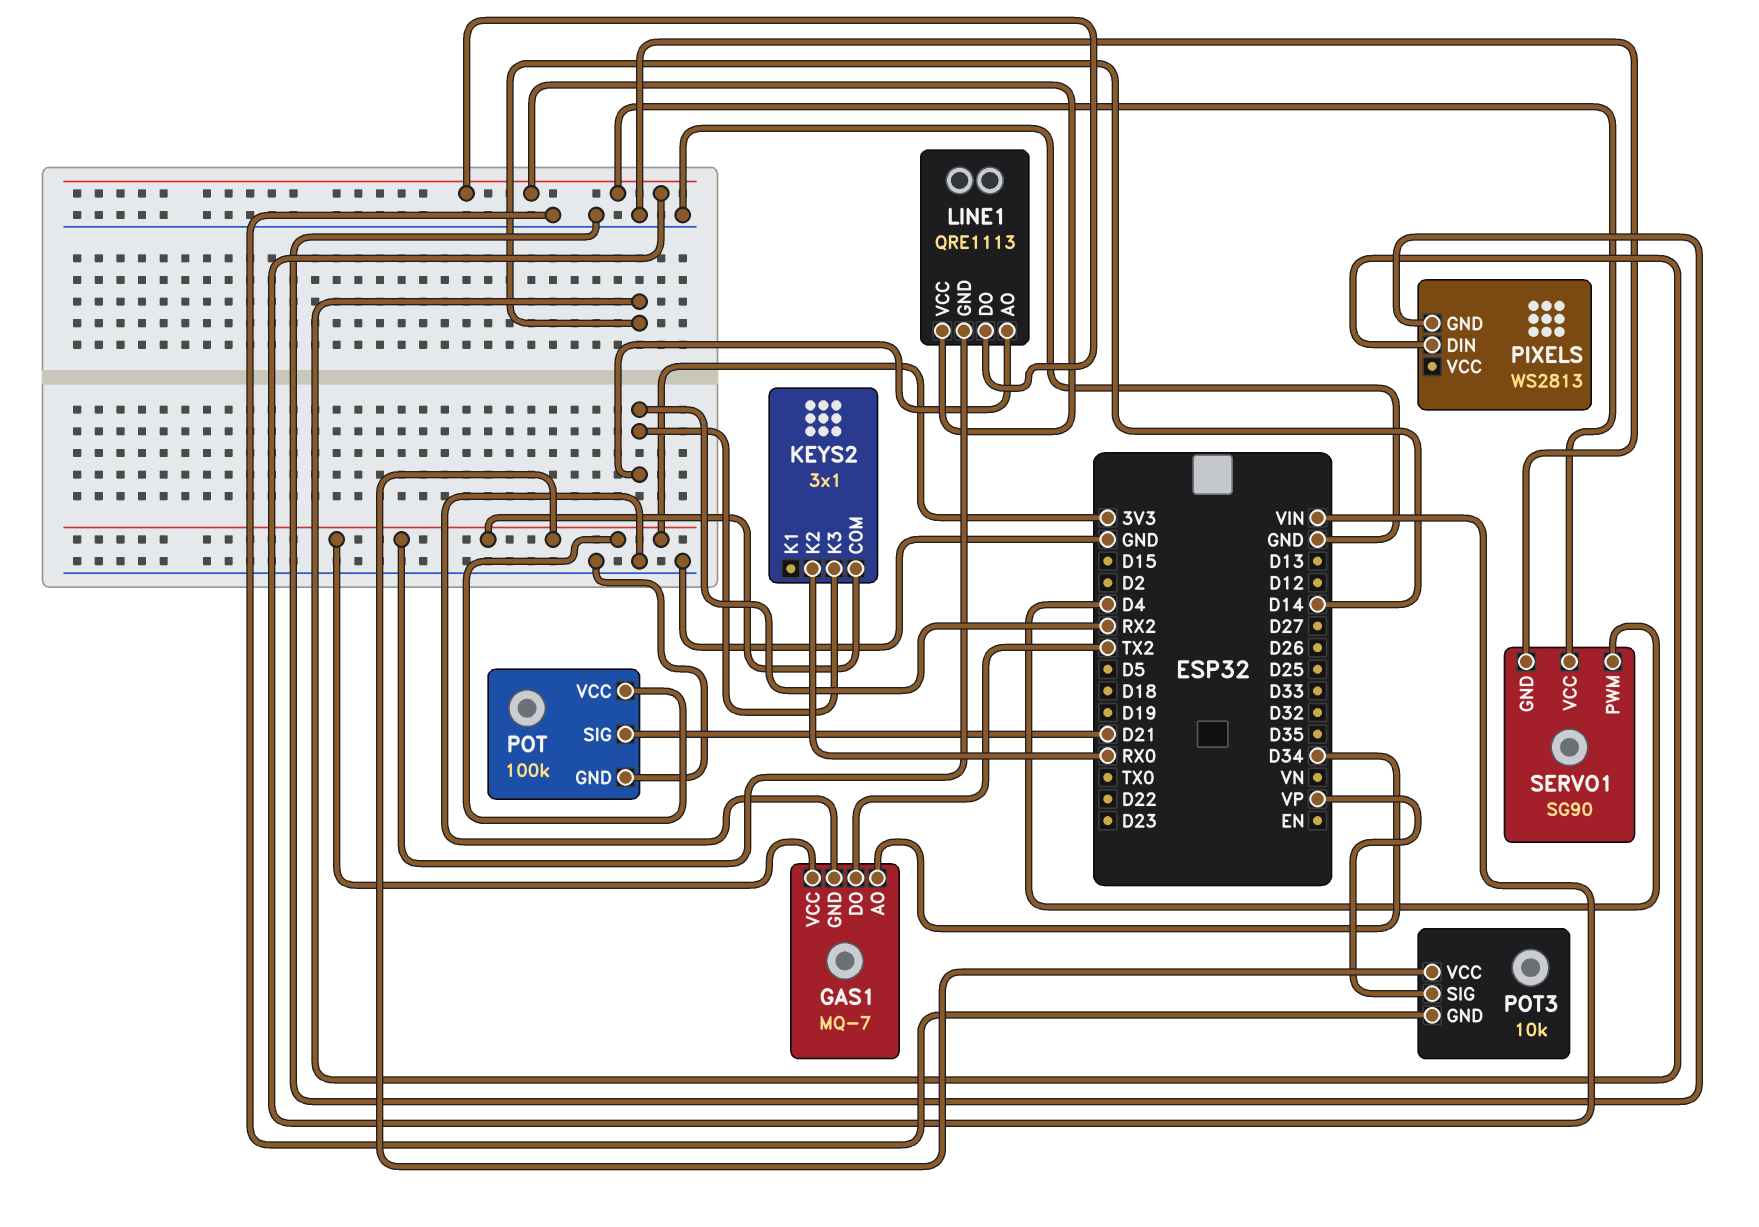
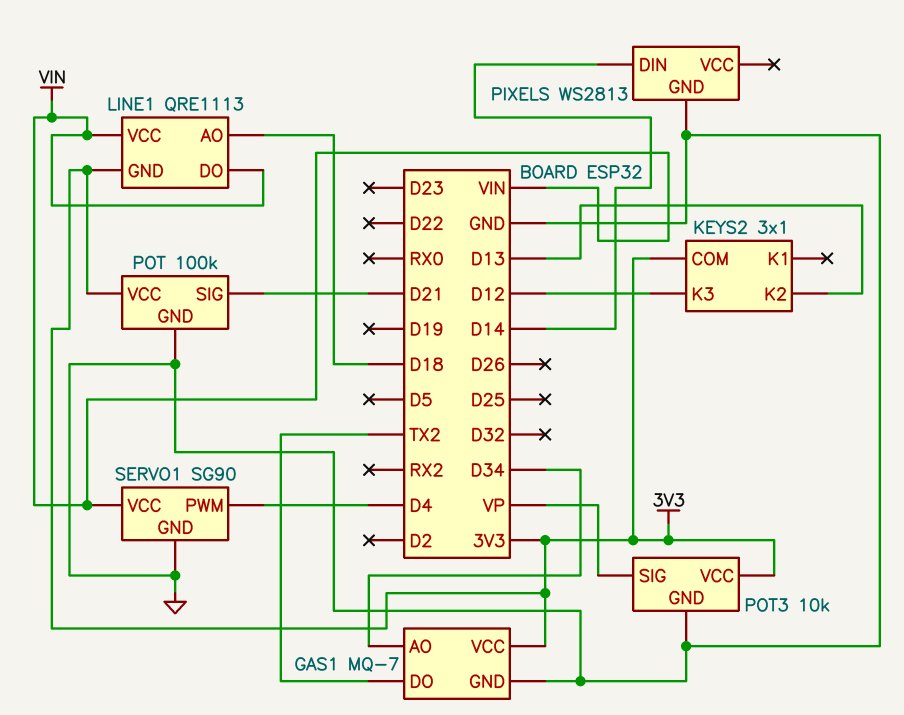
KEYS2 pin K2: RX0 -> D13
KEYS2 pin K3: RX2 -> D12
LINE1 pin AO: RX2 -> D18

